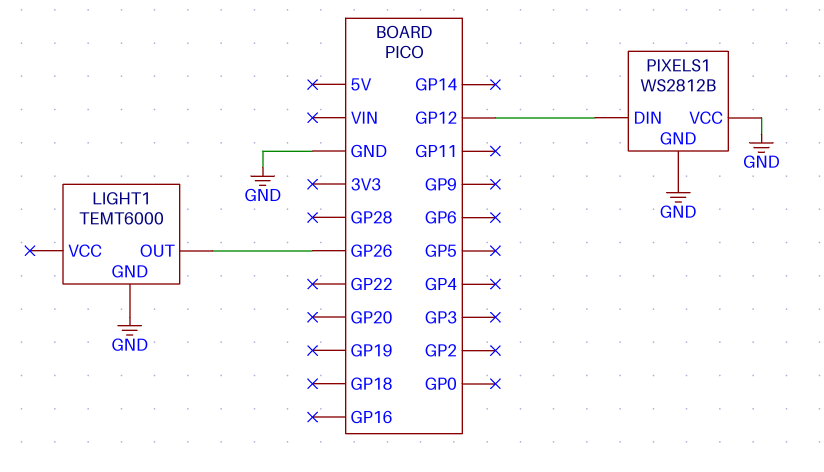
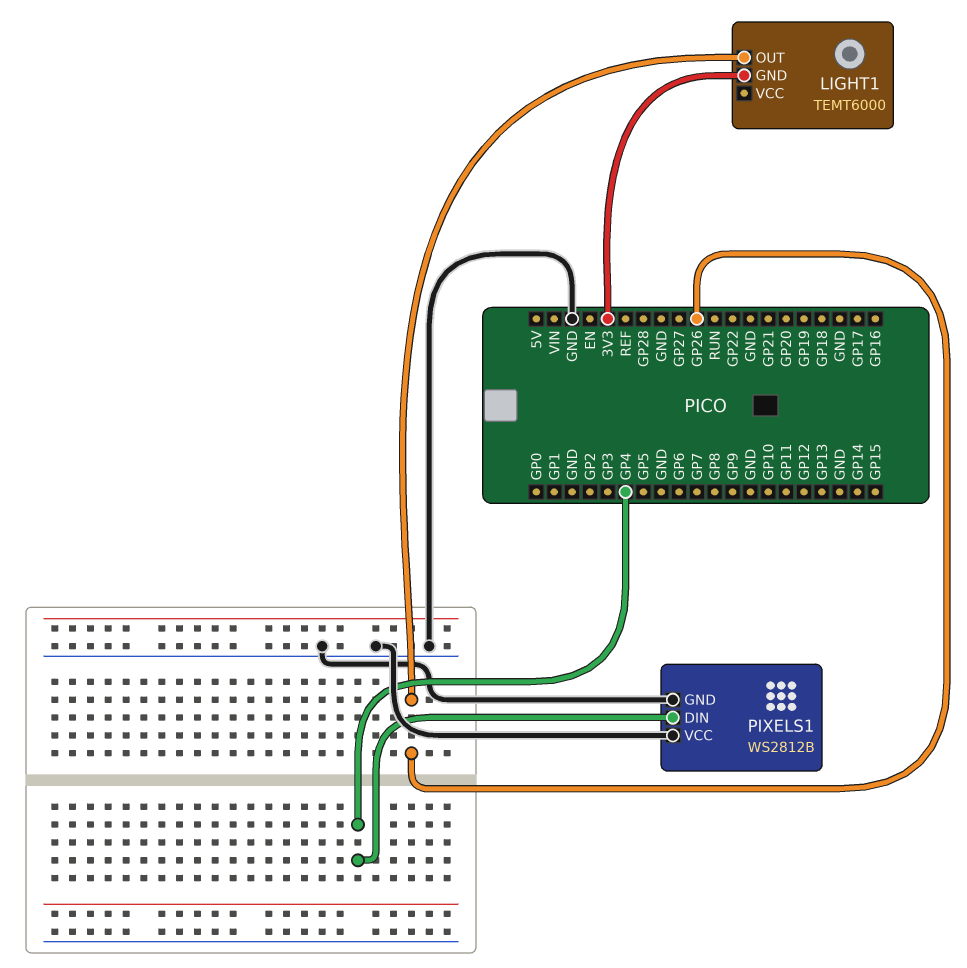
LIGHT1 pin GND: GND -> 3V3
PIXELS1 pin DIN: GP12 -> GP4

